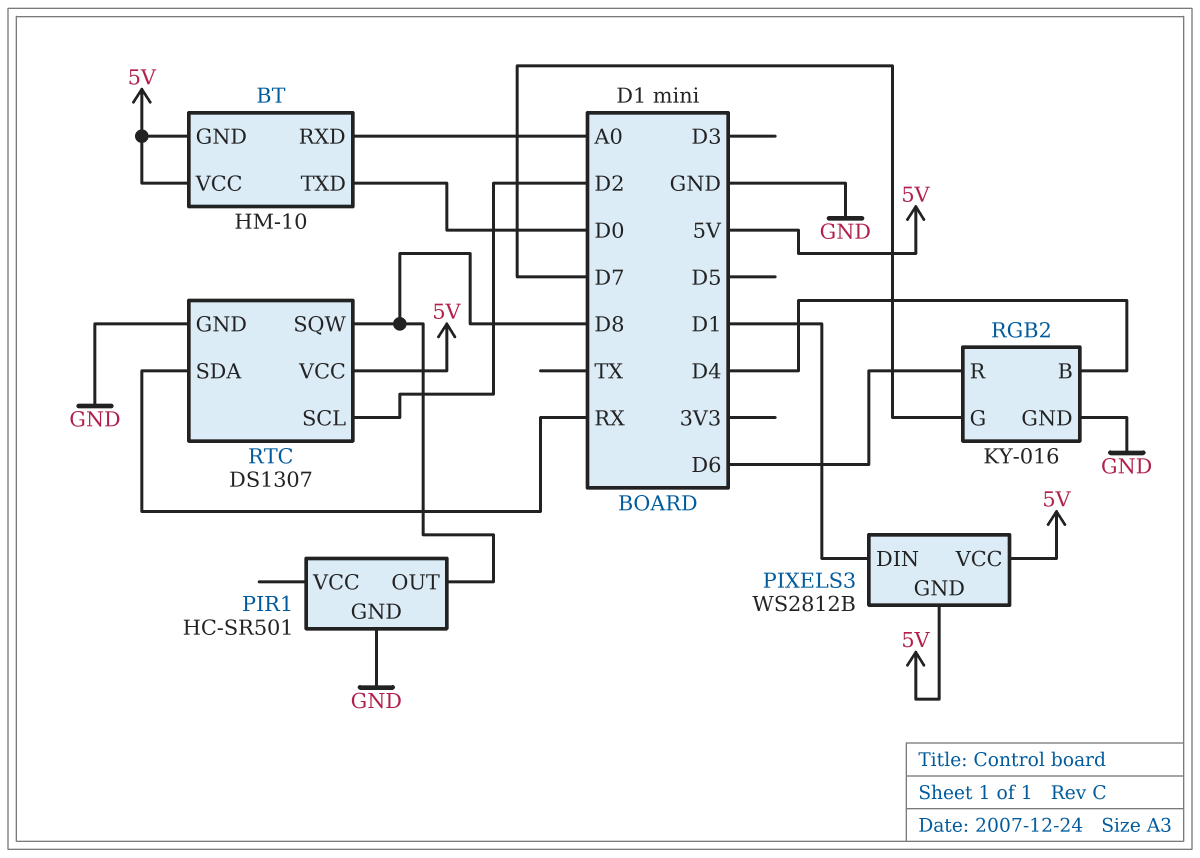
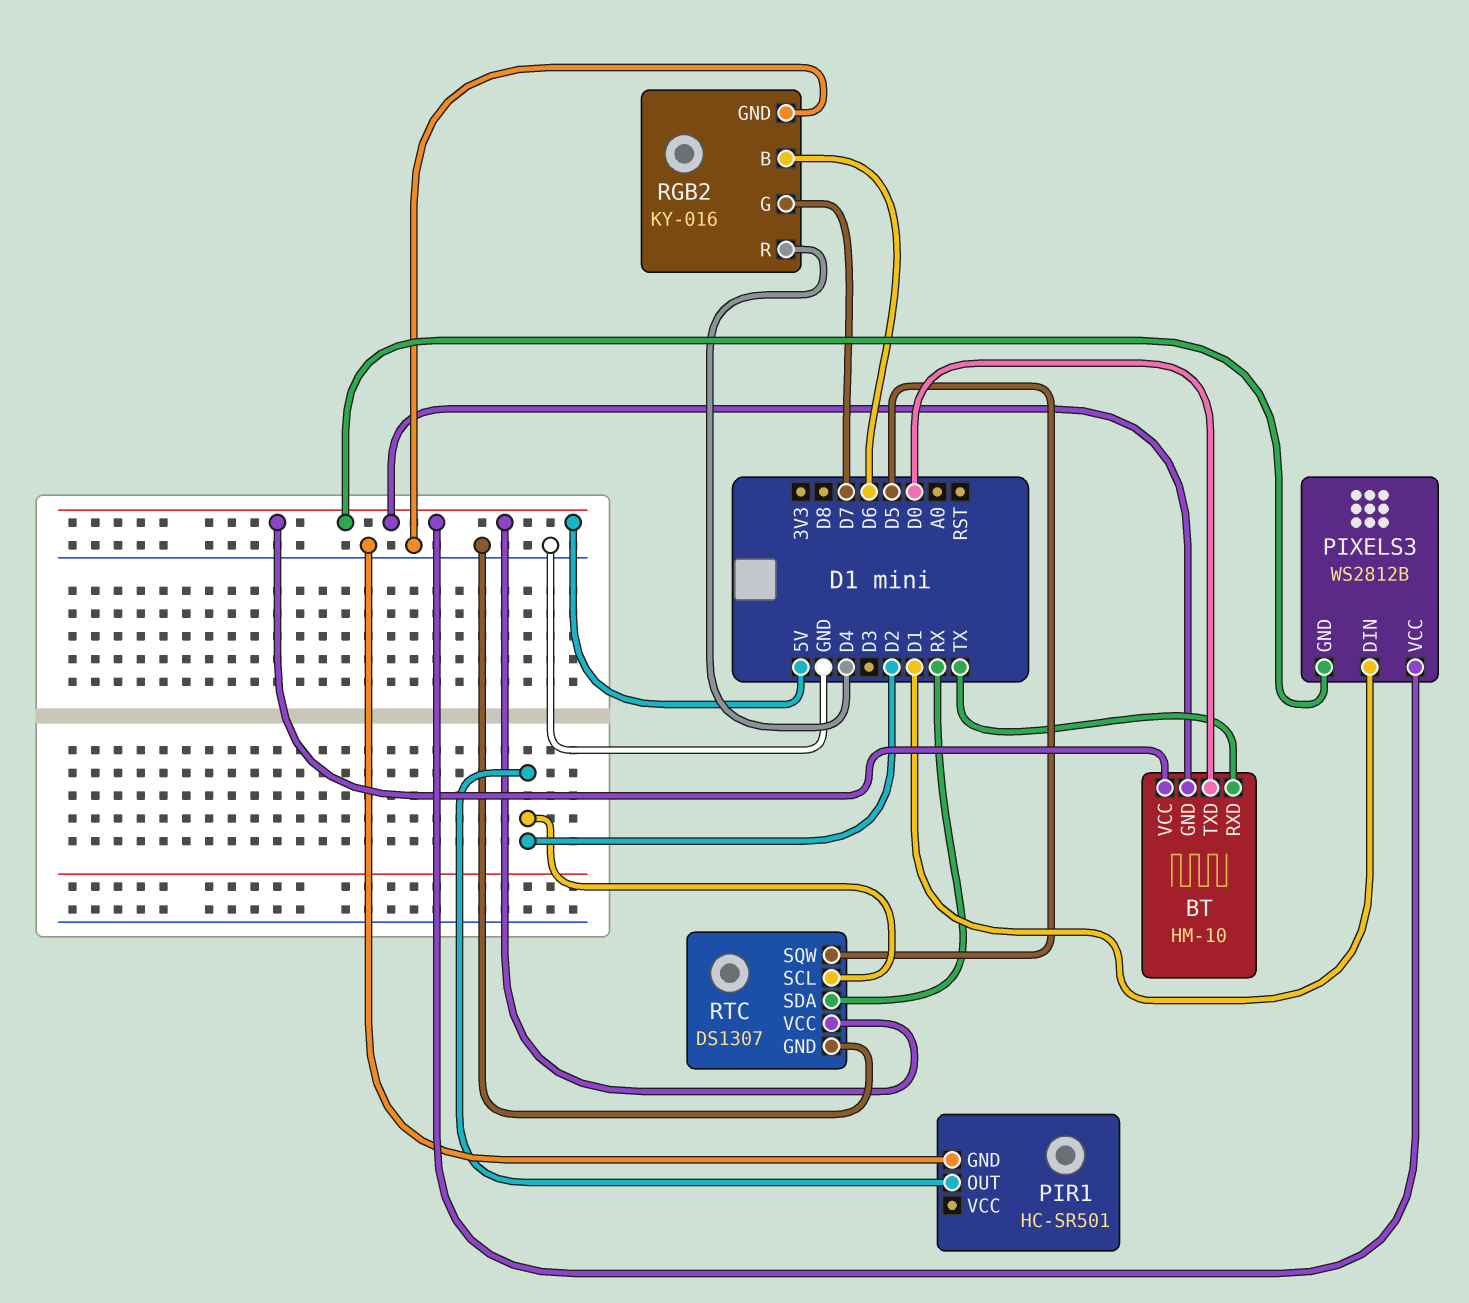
BT pin RXD: A0 -> TX
PIR1 pin OUT: D8 -> D2
RGB2 pin B: D4 -> D6
RGB2 pin R: D6 -> D4
RTC pin SQW: D8 -> D5

